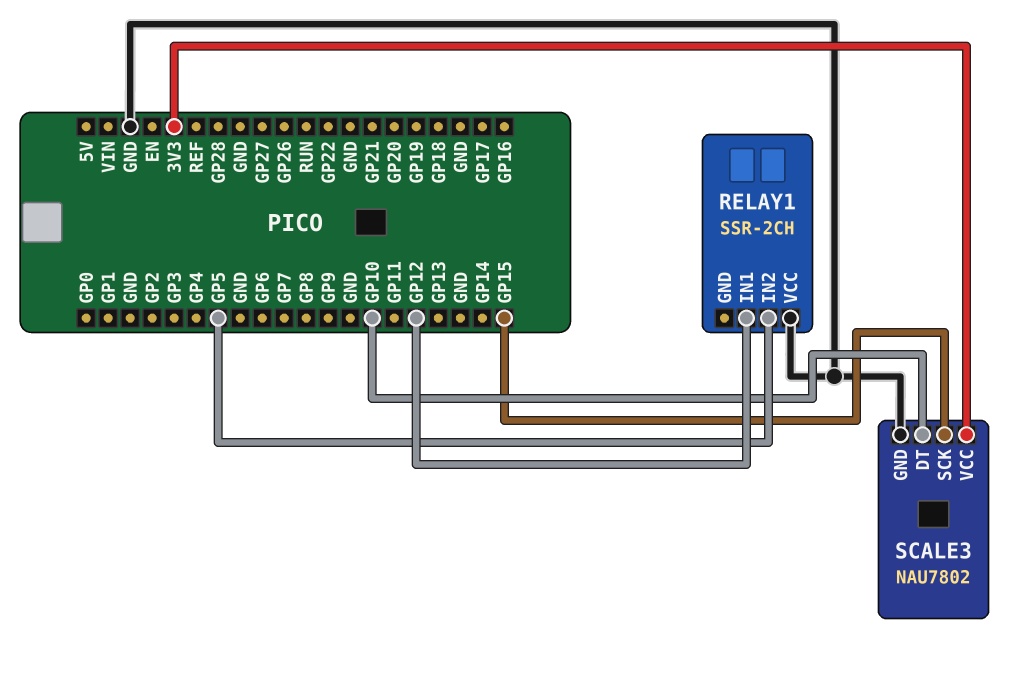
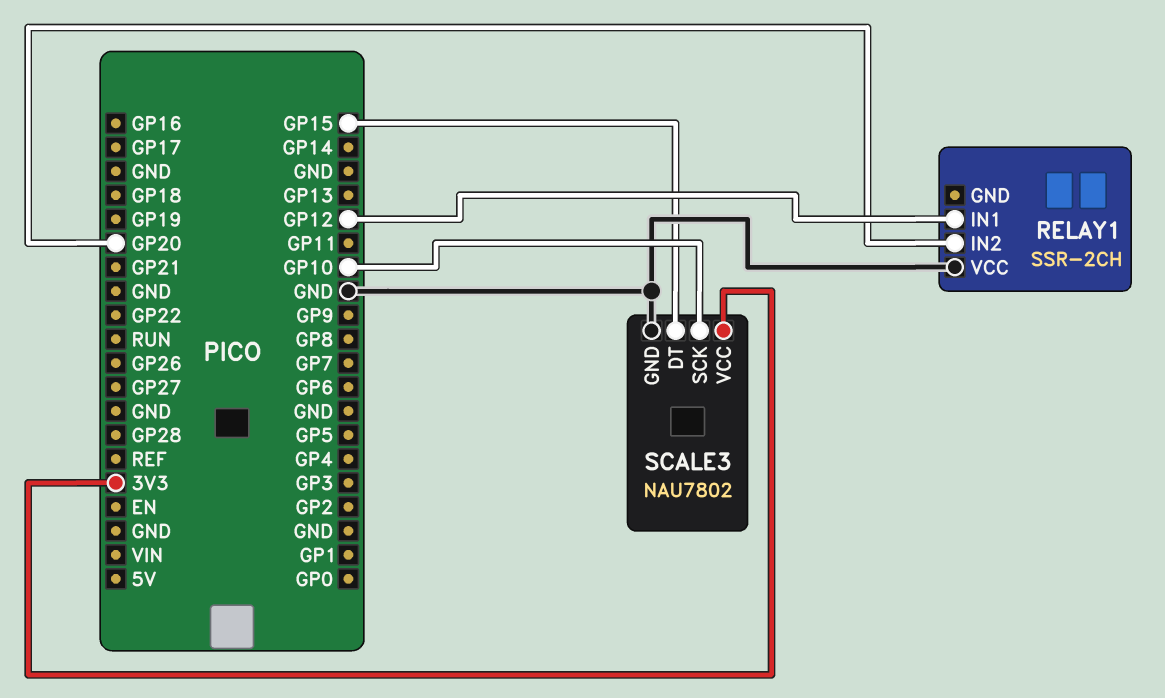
RELAY1 pin IN2: GP5 -> GP20
SCALE3 pin DT: GP10 -> GP15
SCALE3 pin SCK: GP15 -> GP10

